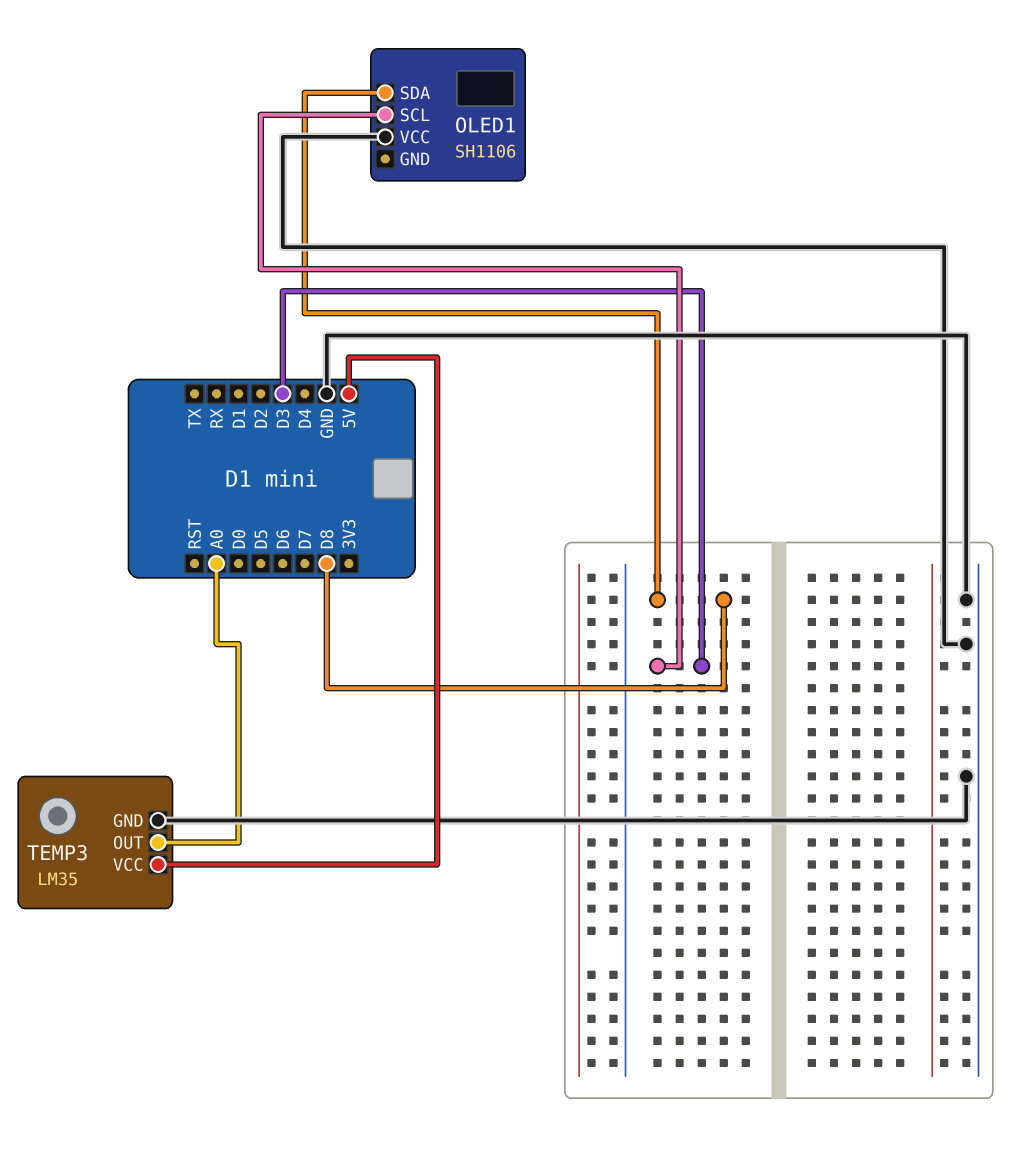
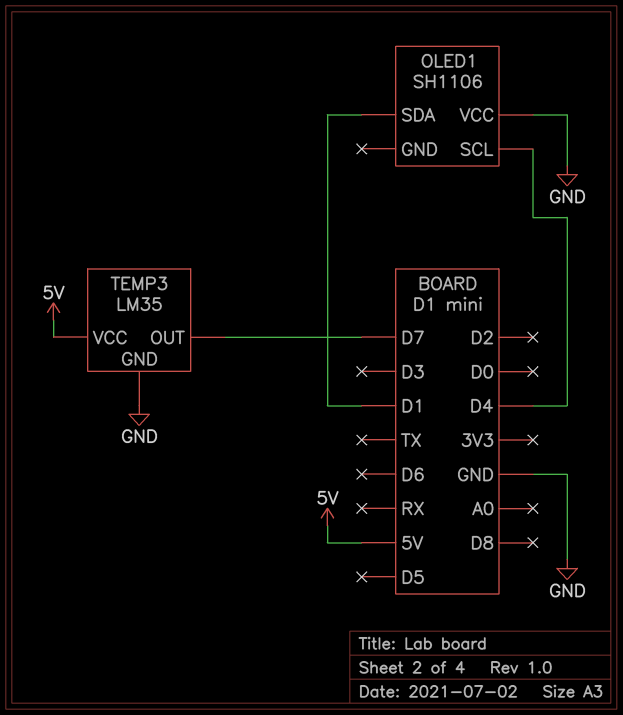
OLED1 pin SCL: D3 -> D4
OLED1 pin SDA: D8 -> D1
TEMP3 pin OUT: A0 -> D7

